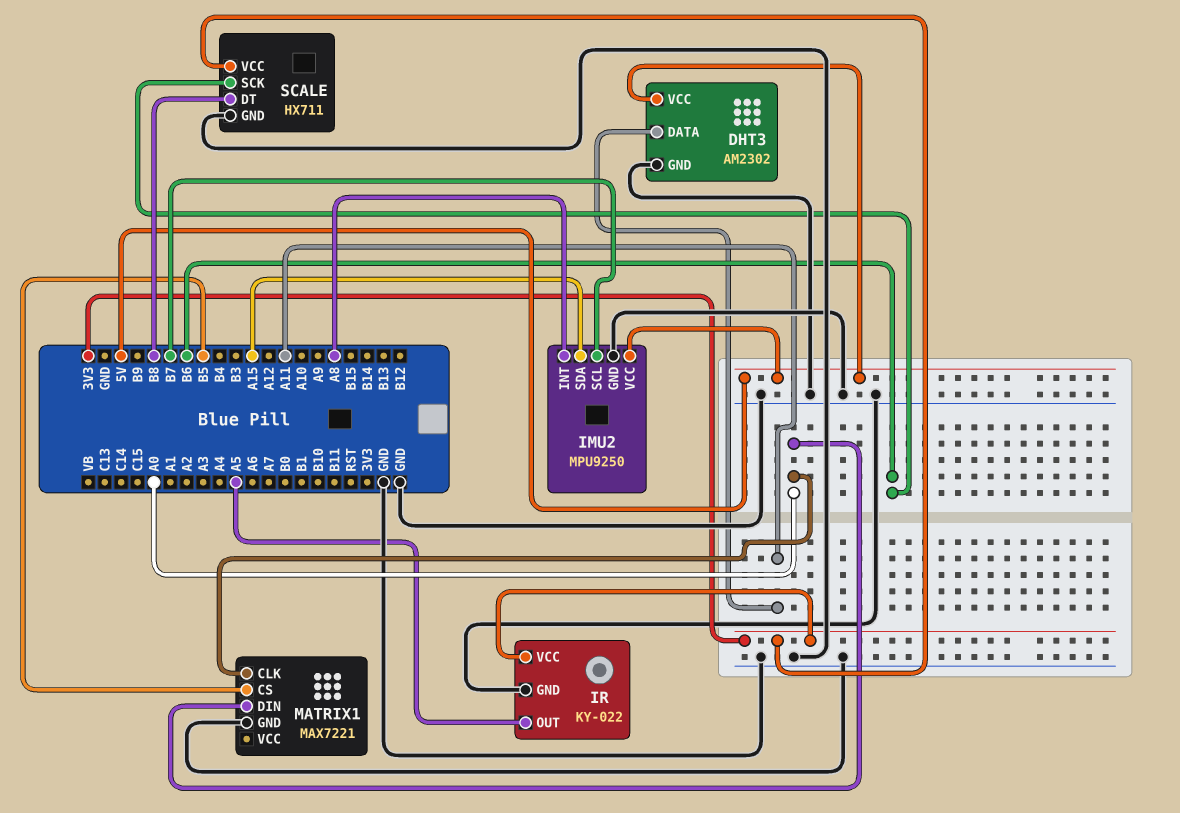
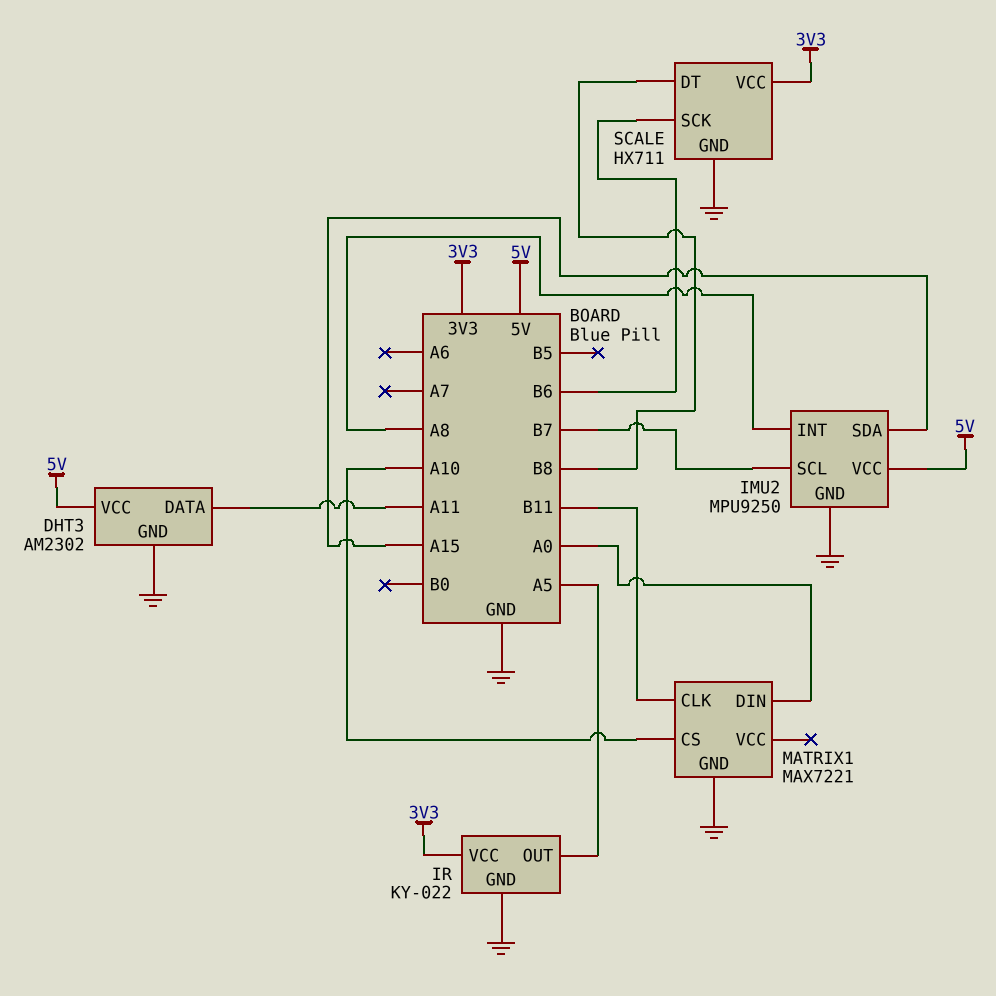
MATRIX1 pin CLK: A0 -> B11
MATRIX1 pin CS: B5 -> A10

